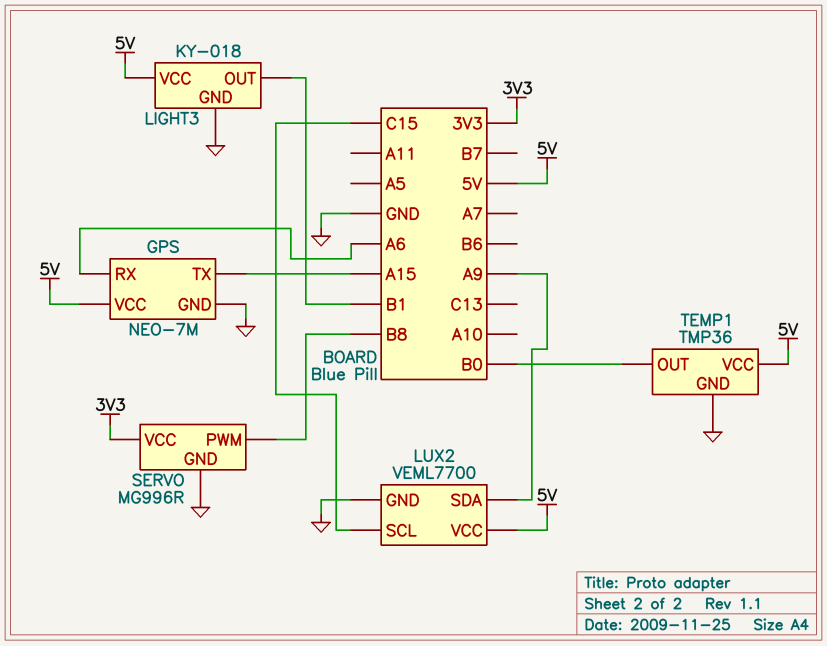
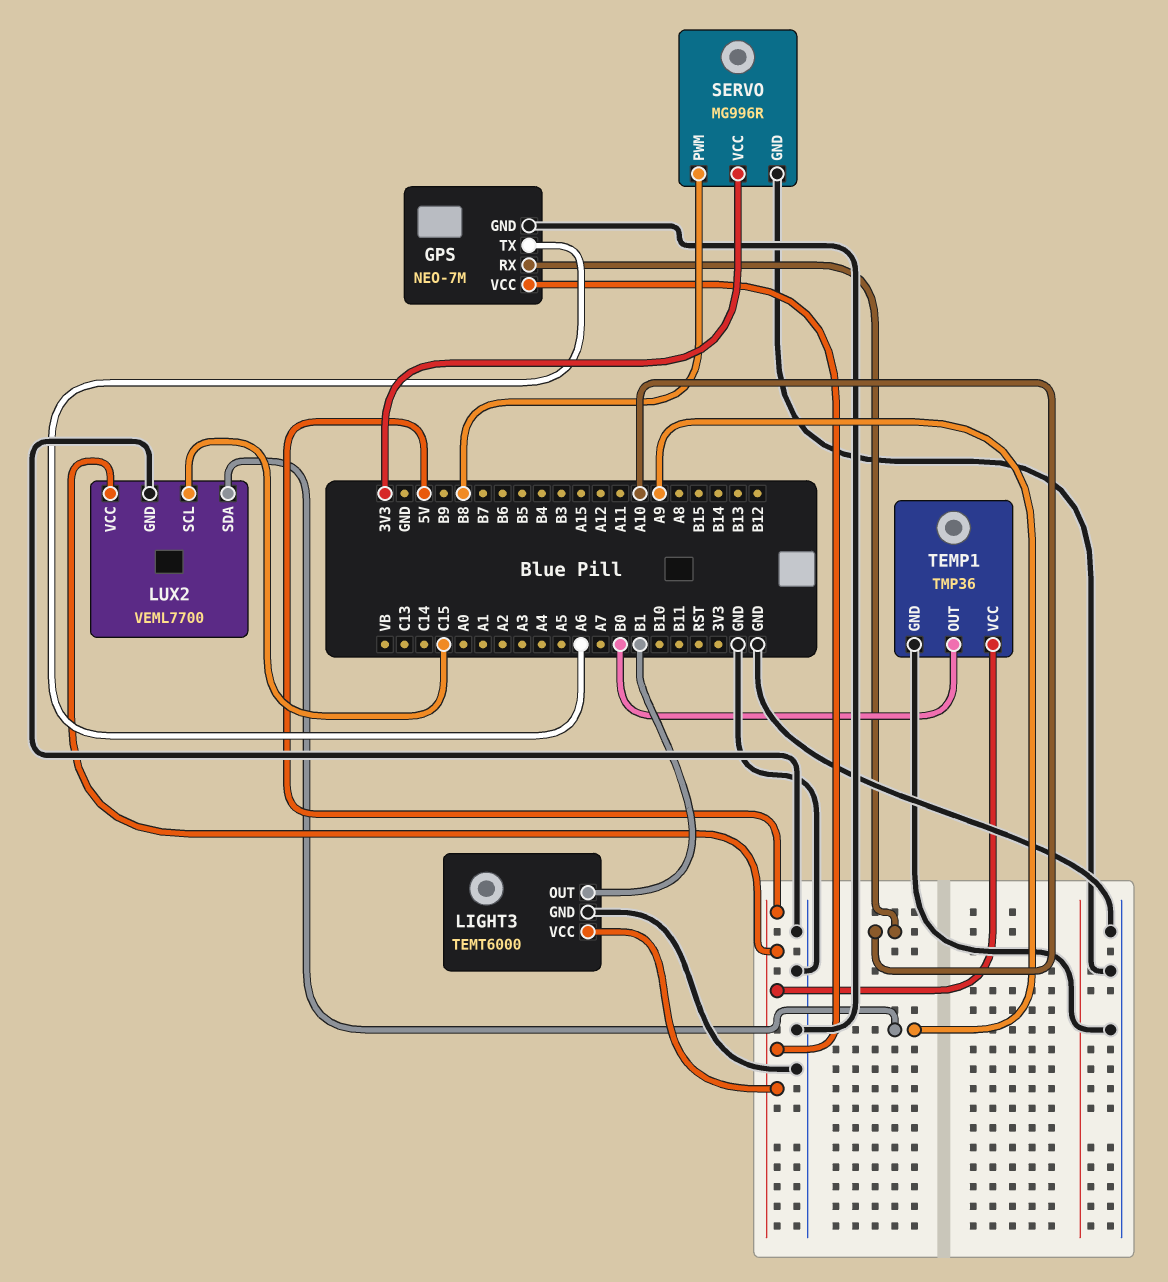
GPS pin RX: A6 -> A10
GPS pin TX: A15 -> A6
LIGHT3: KY-018 -> TEMT6000

